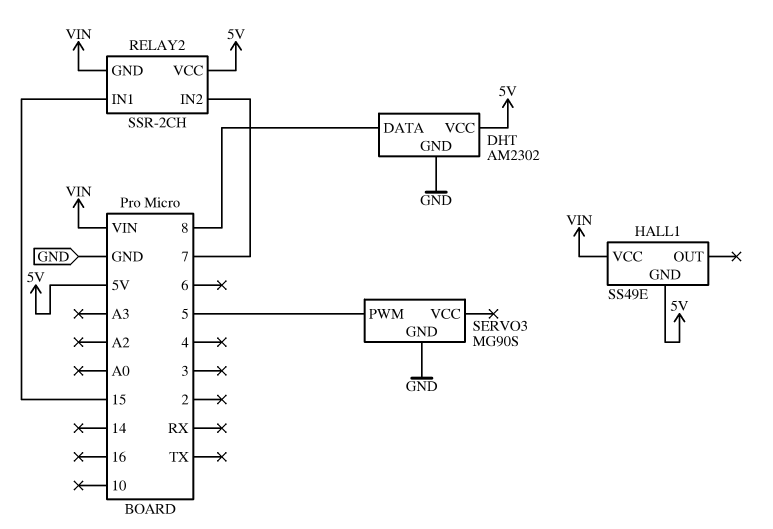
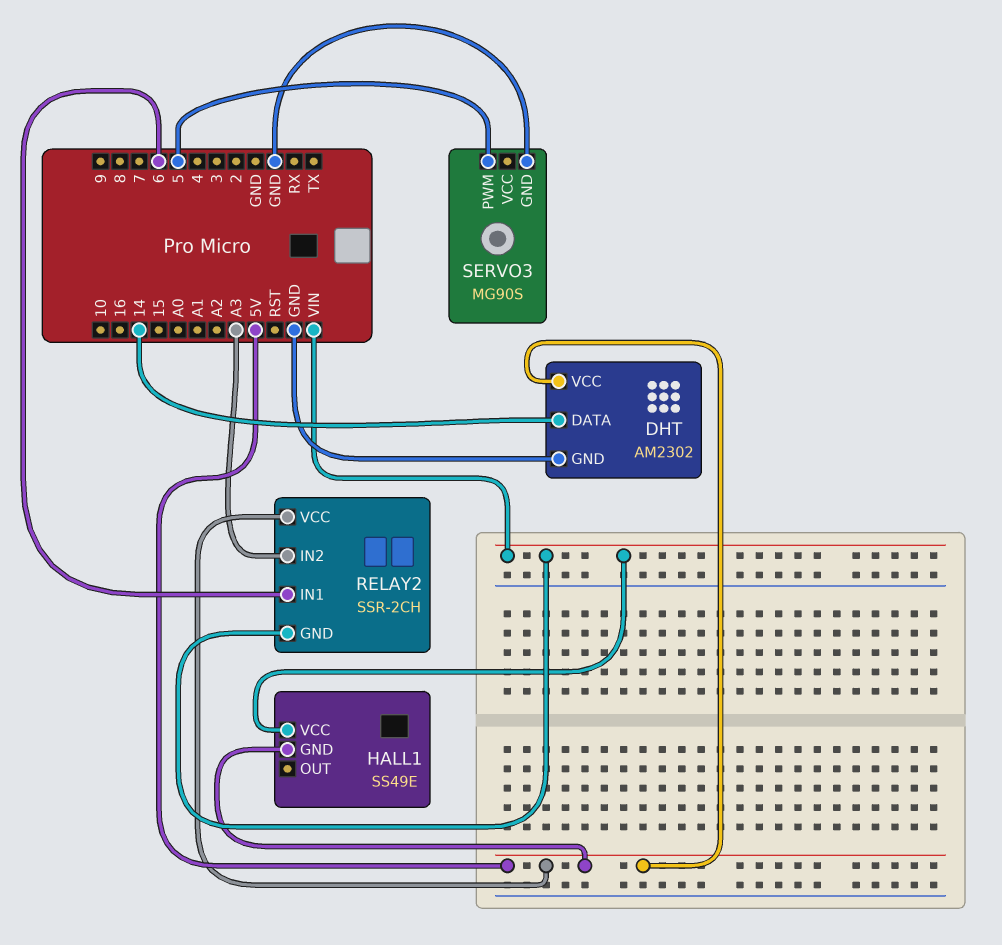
DHT pin DATA: 8 -> 14
RELAY2 pin IN1: 15 -> 6
RELAY2 pin IN2: 7 -> A3

